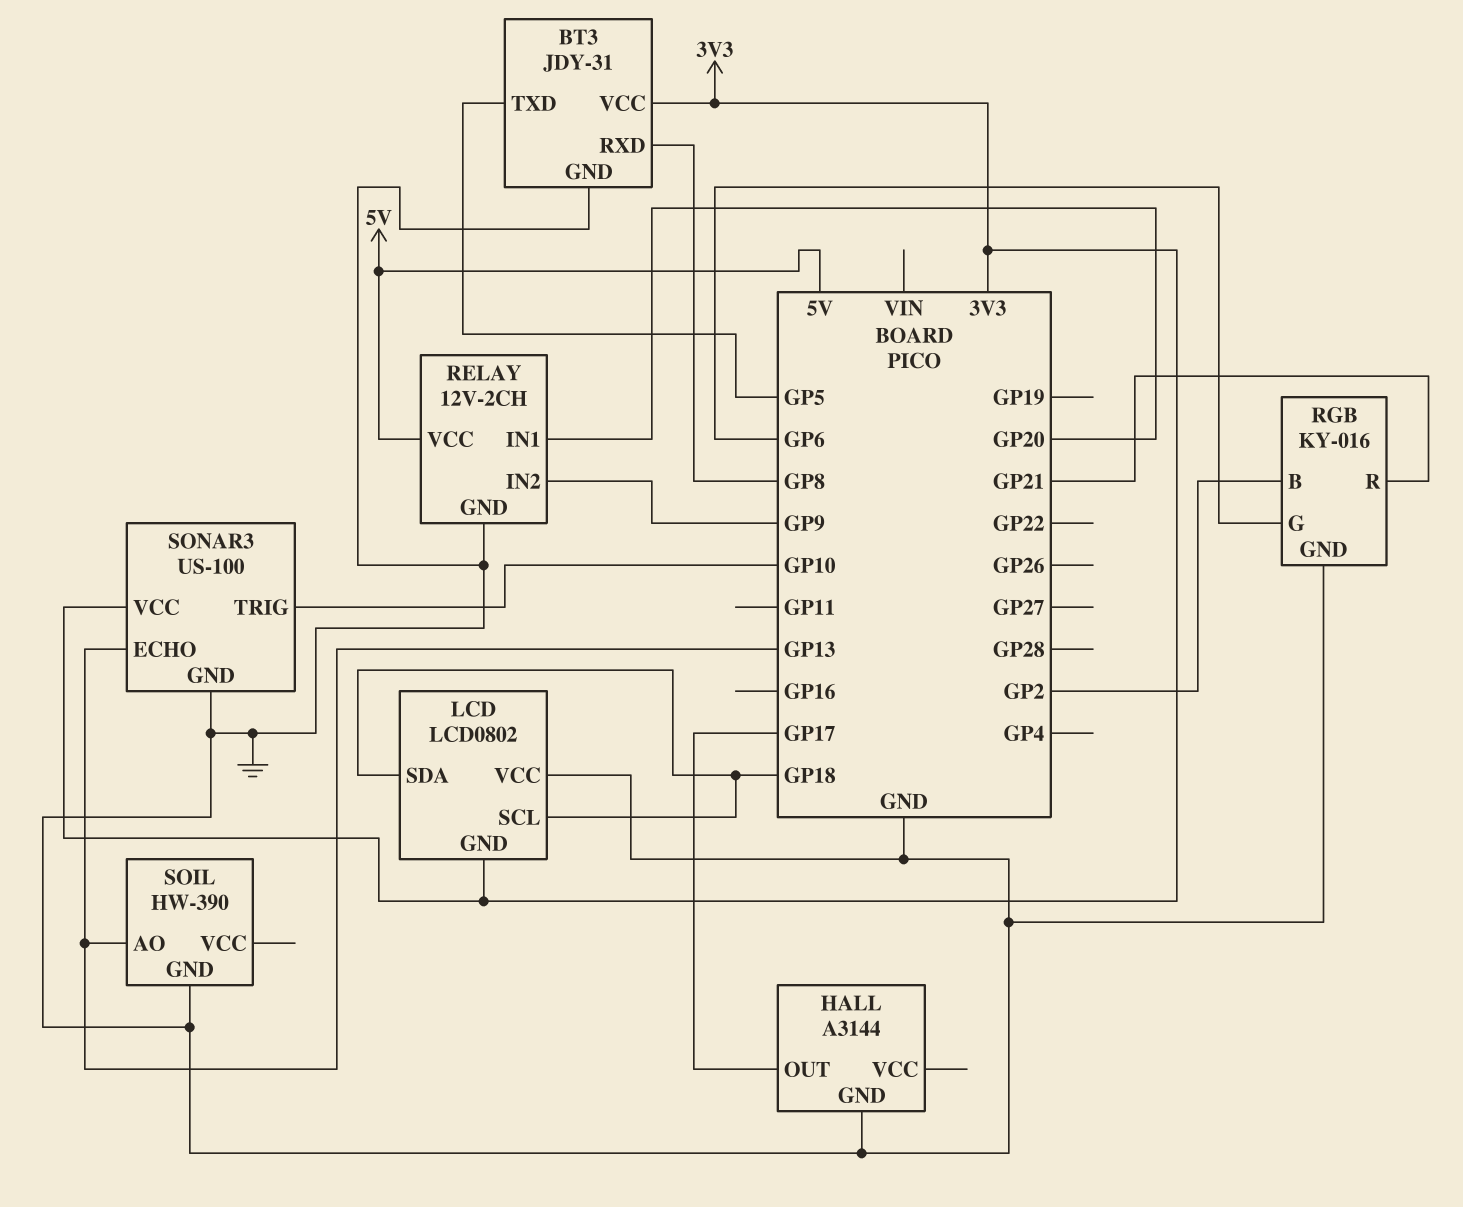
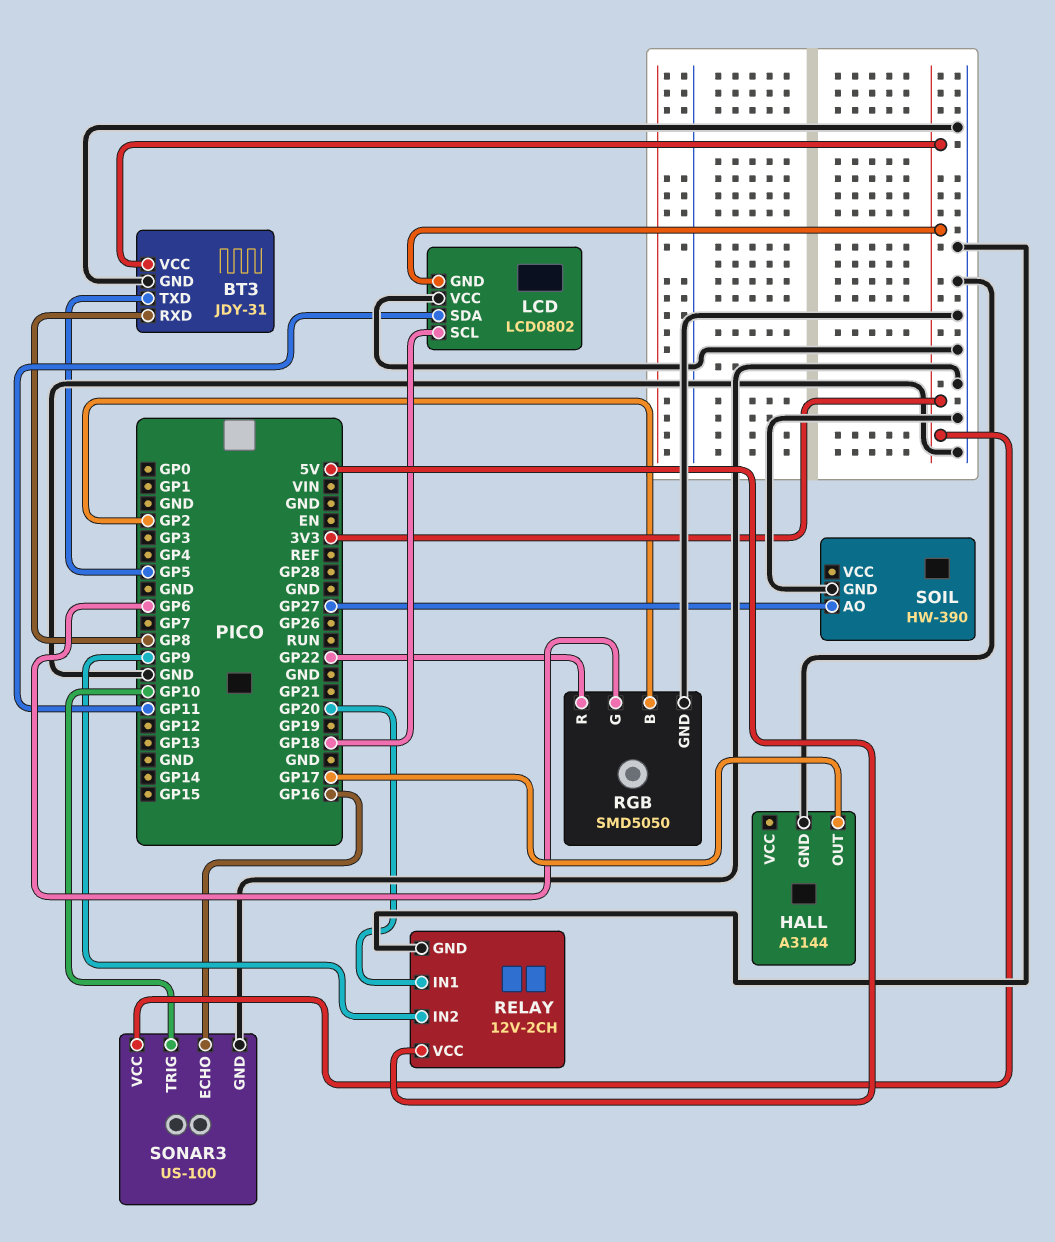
LCD pin SDA: GP18 -> GP11
RGB: KY-016 -> SMD5050
RGB pin R: GP21 -> GP22
SOIL pin AO: GP13 -> GP27
SONAR3 pin ECHO: GP13 -> GP16

